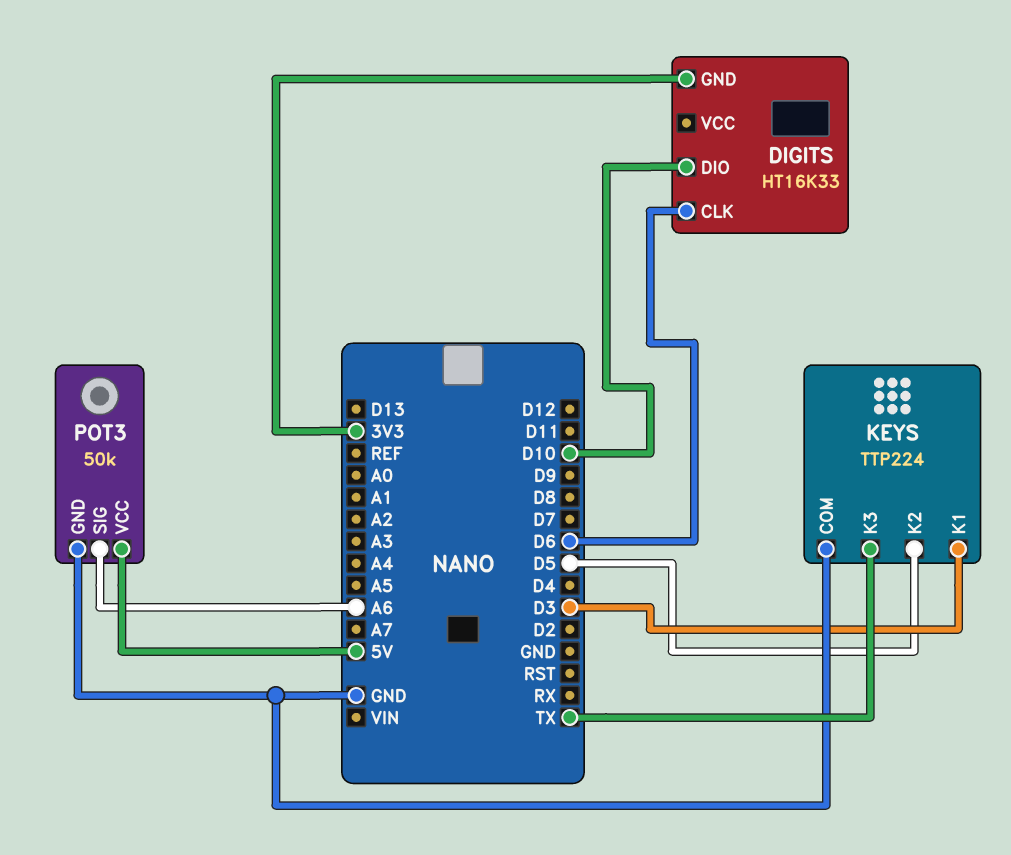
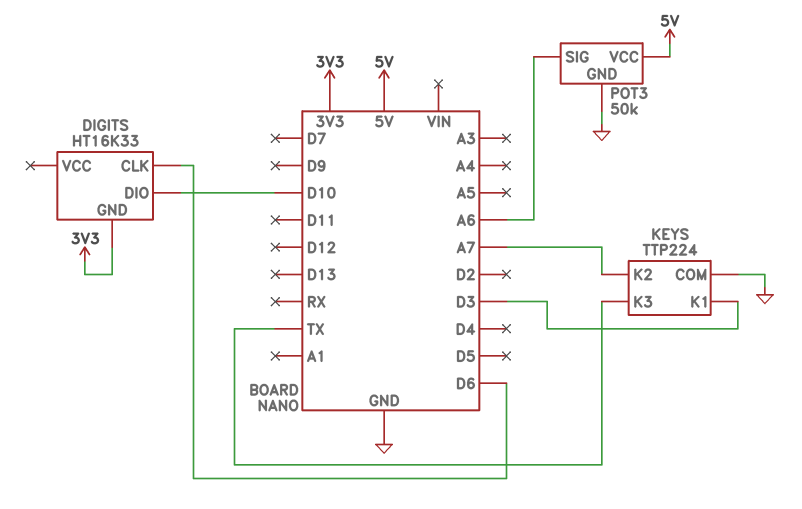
KEYS pin K2: D5 -> A7

